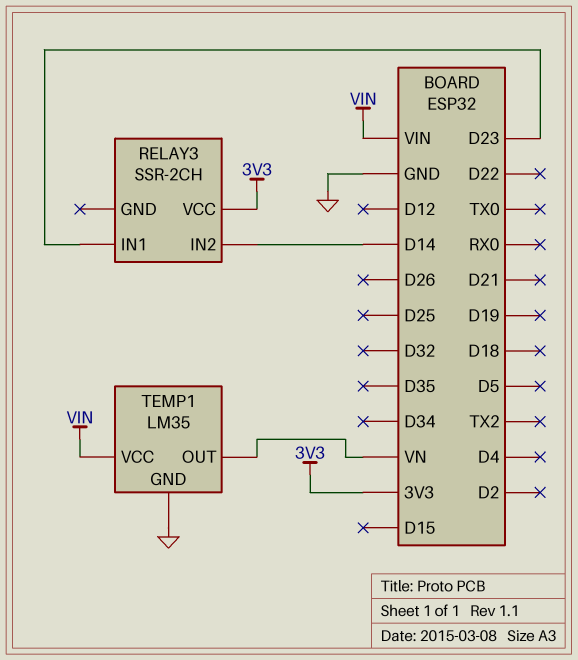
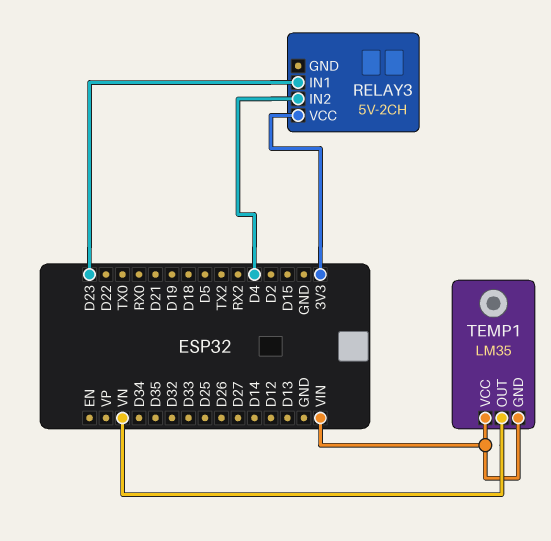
RELAY3: SSR-2CH -> 5V-2CH
RELAY3 pin IN2: D14 -> D4
TEMP1 pin GND: GND -> VIN

